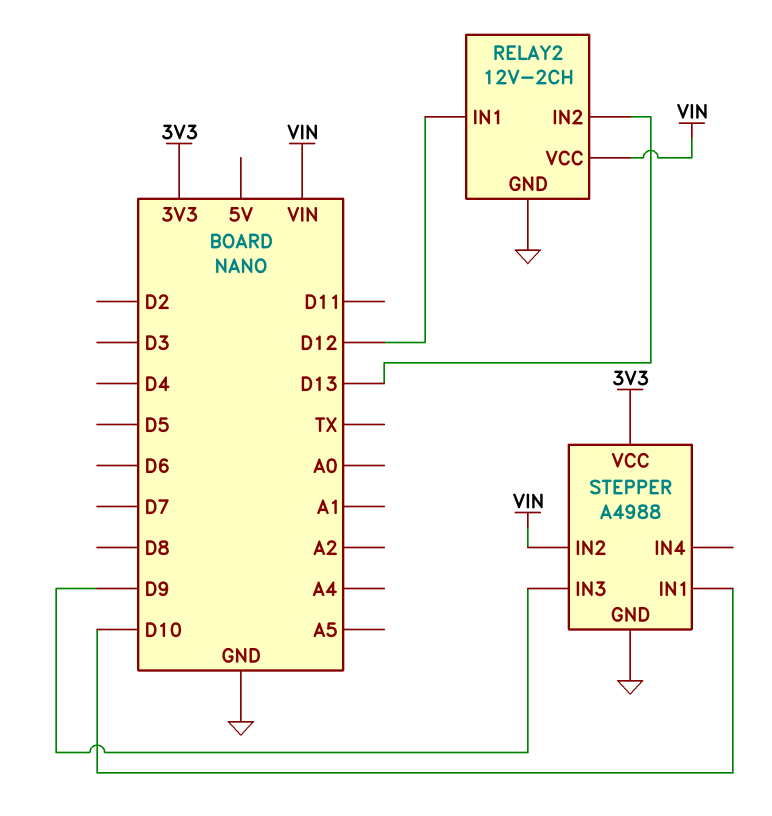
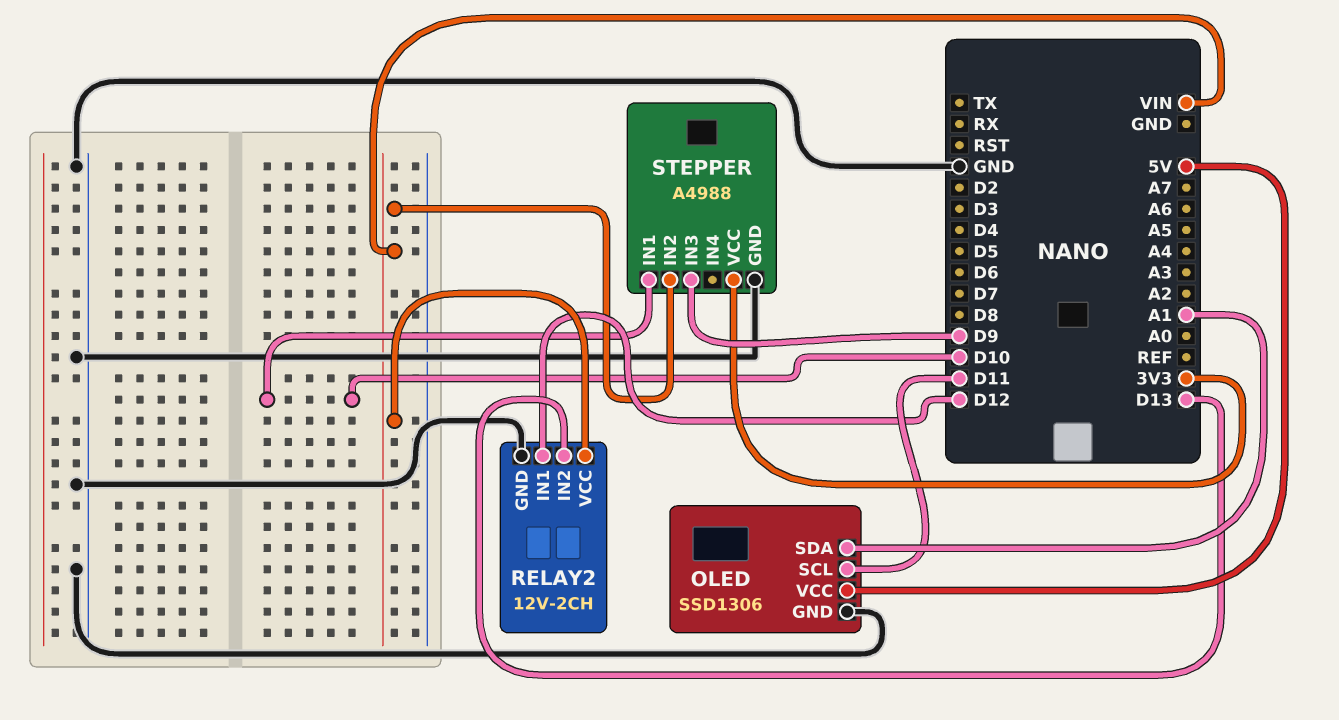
OLED: none -> SSD1306
OLED pin GND: none -> GND
OLED pin SCL: none -> D11
OLED pin SDA: none -> A1
OLED pin VCC: none -> 5V

